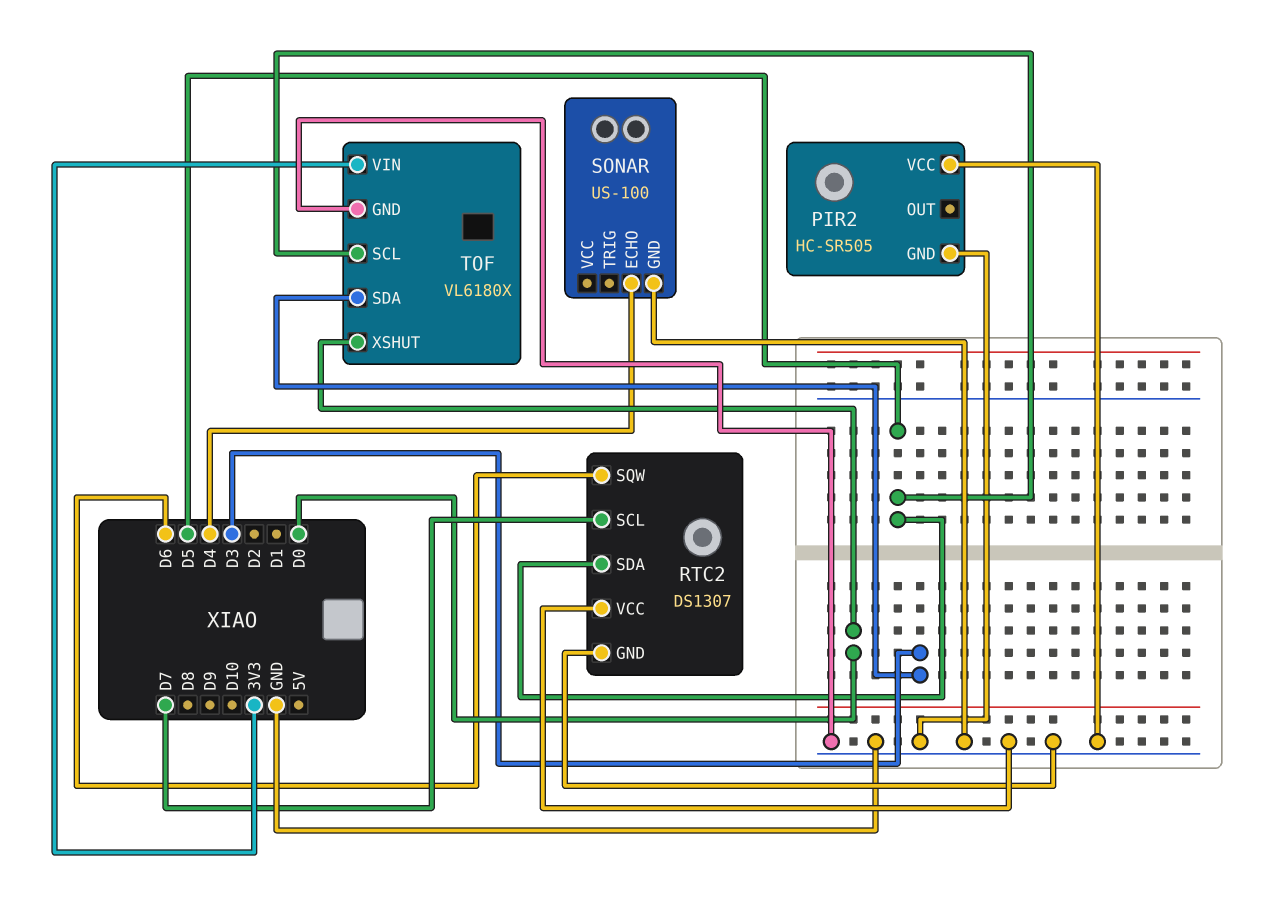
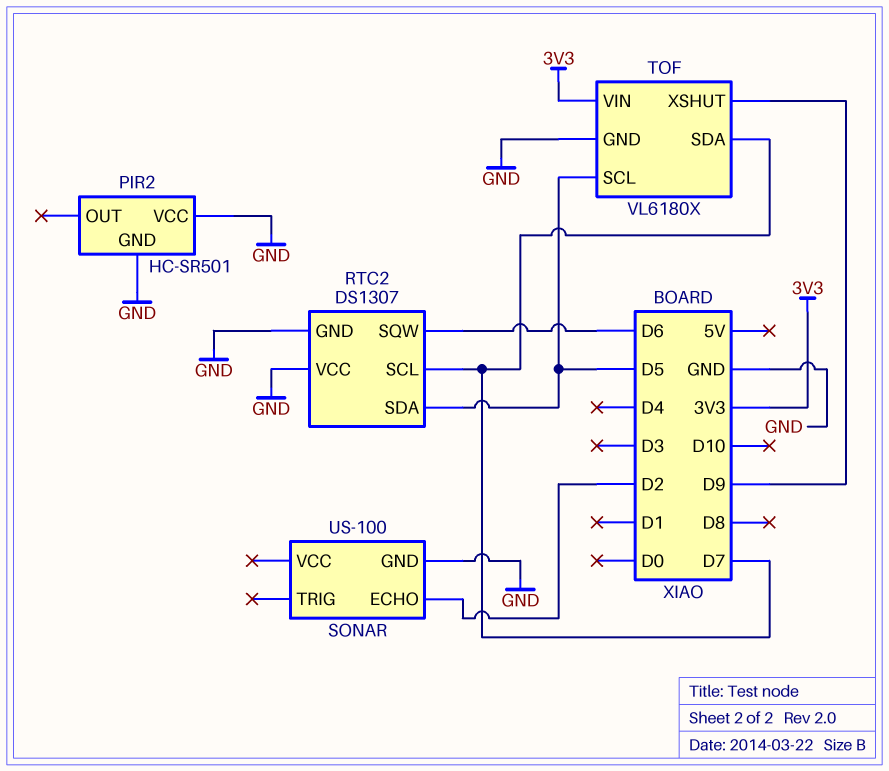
PIR2: HC-SR505 -> HC-SR501
SONAR pin ECHO: D4 -> D2
TOF pin SDA: D3 -> D7
TOF pin XSHUT: D0 -> D9

